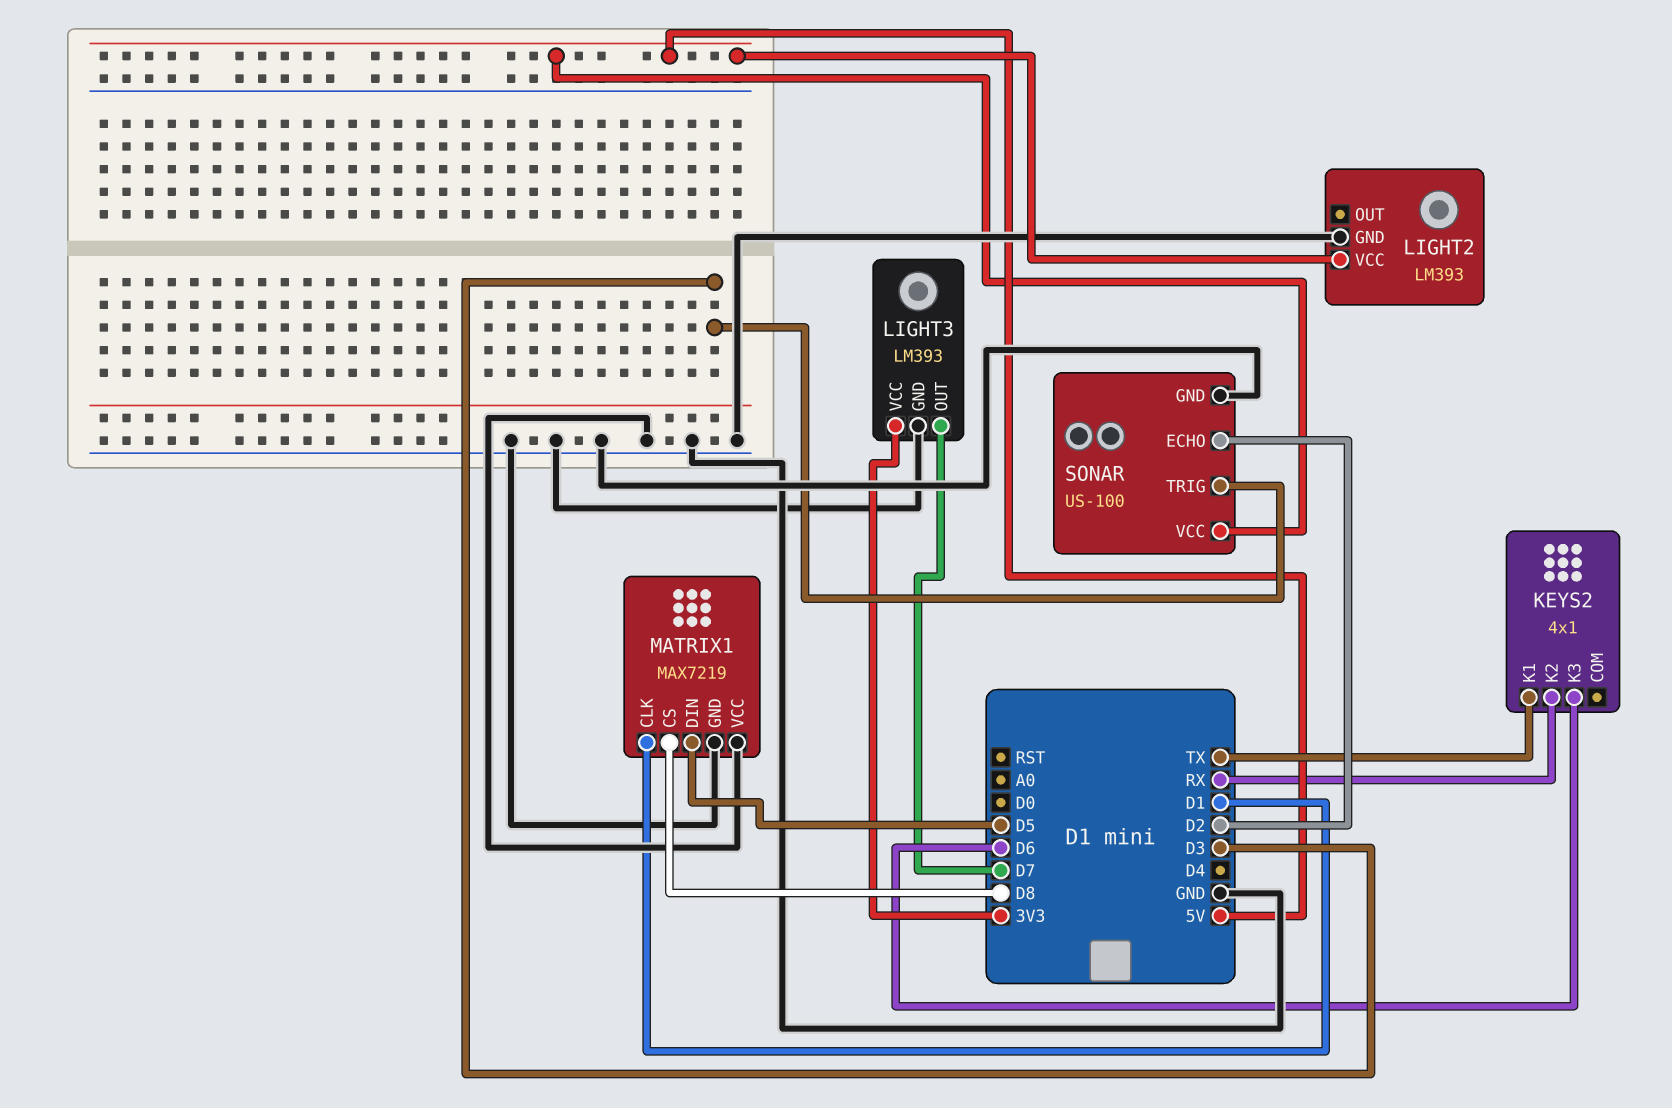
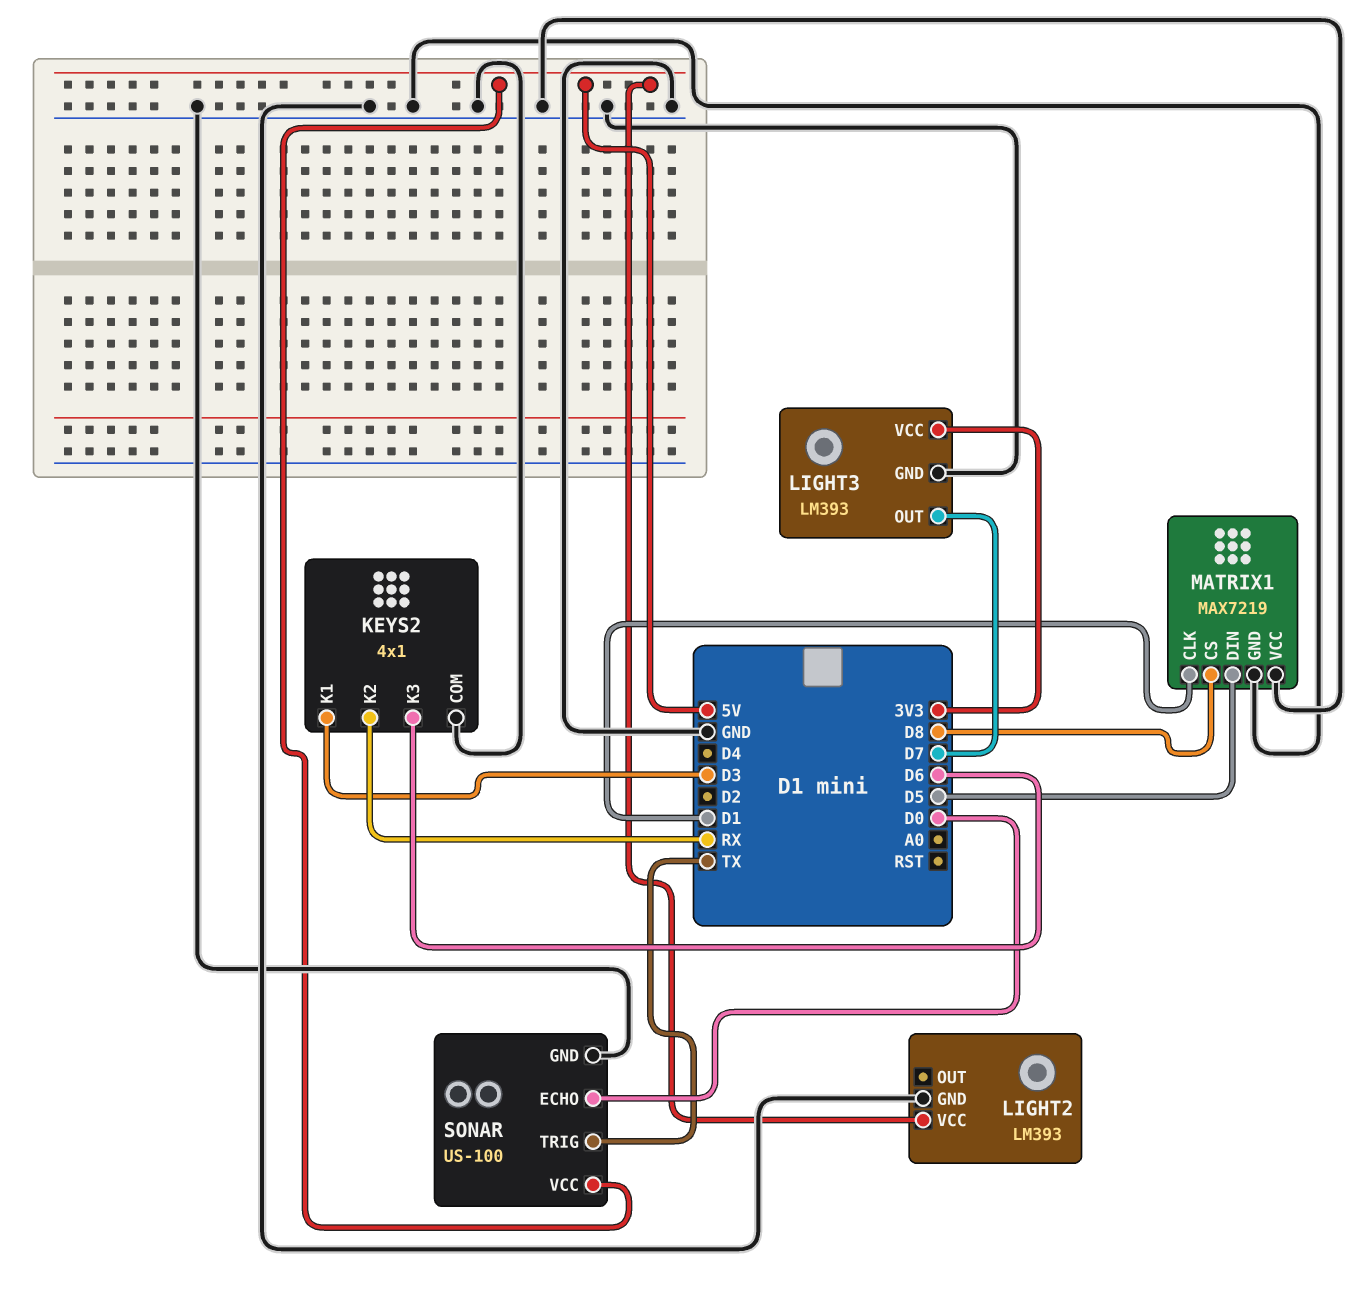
KEYS2 pin COM: none -> GND
KEYS2 pin K1: TX -> D3
SONAR pin ECHO: D2 -> D0
SONAR pin TRIG: D3 -> TX

